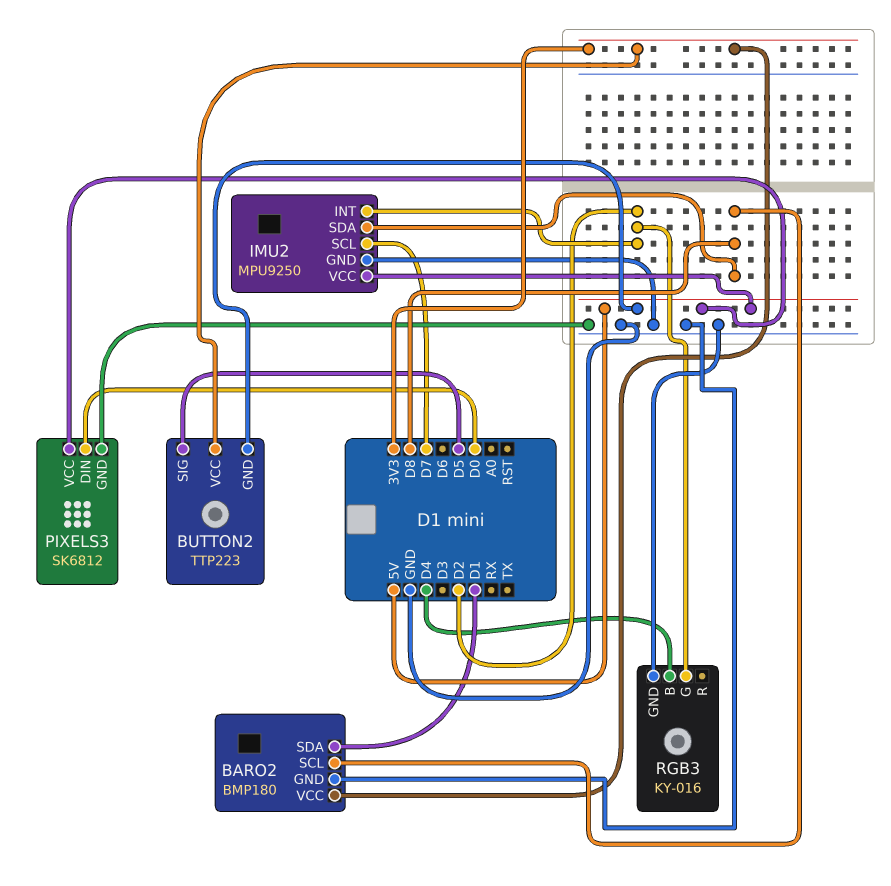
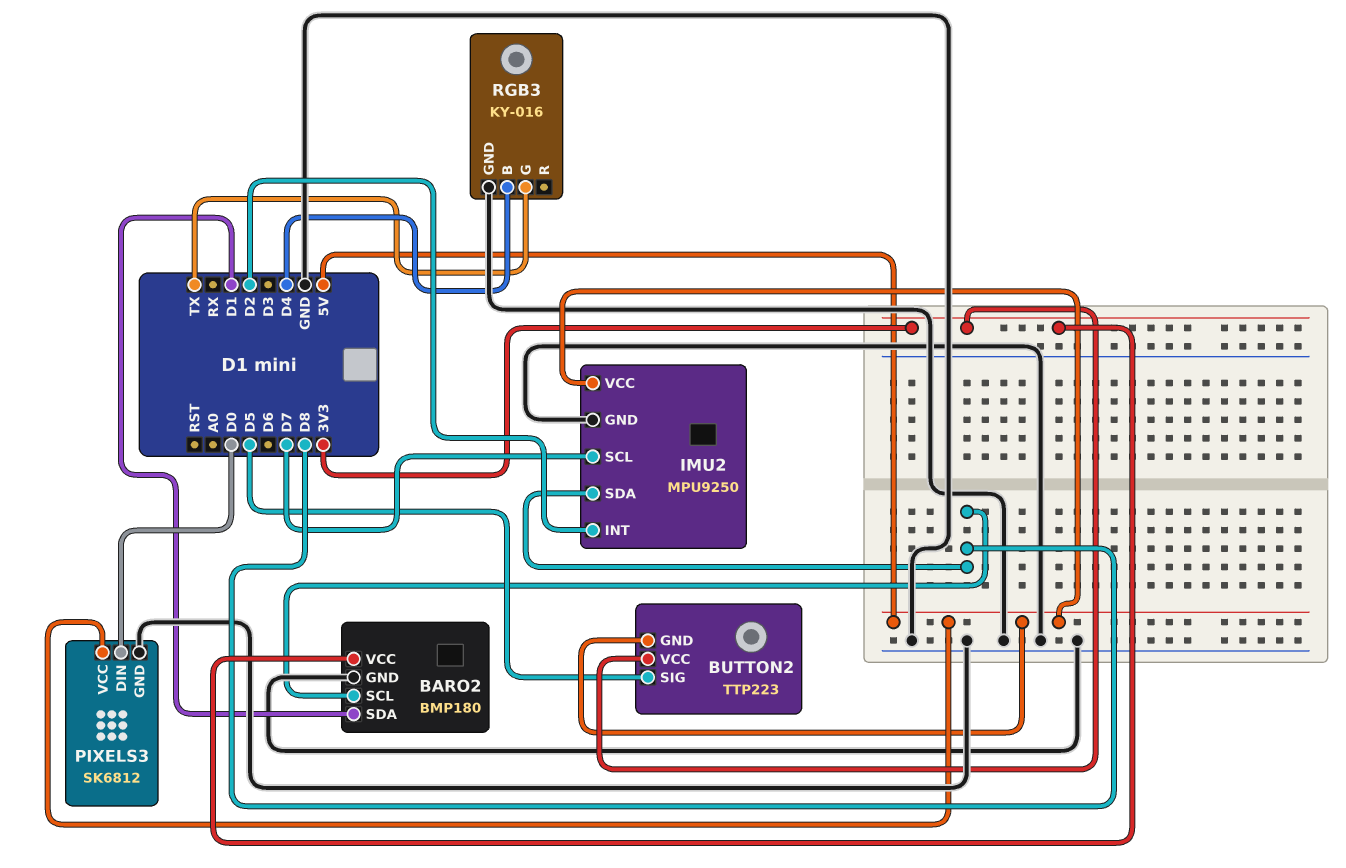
RGB3 pin G: D2 -> TX

